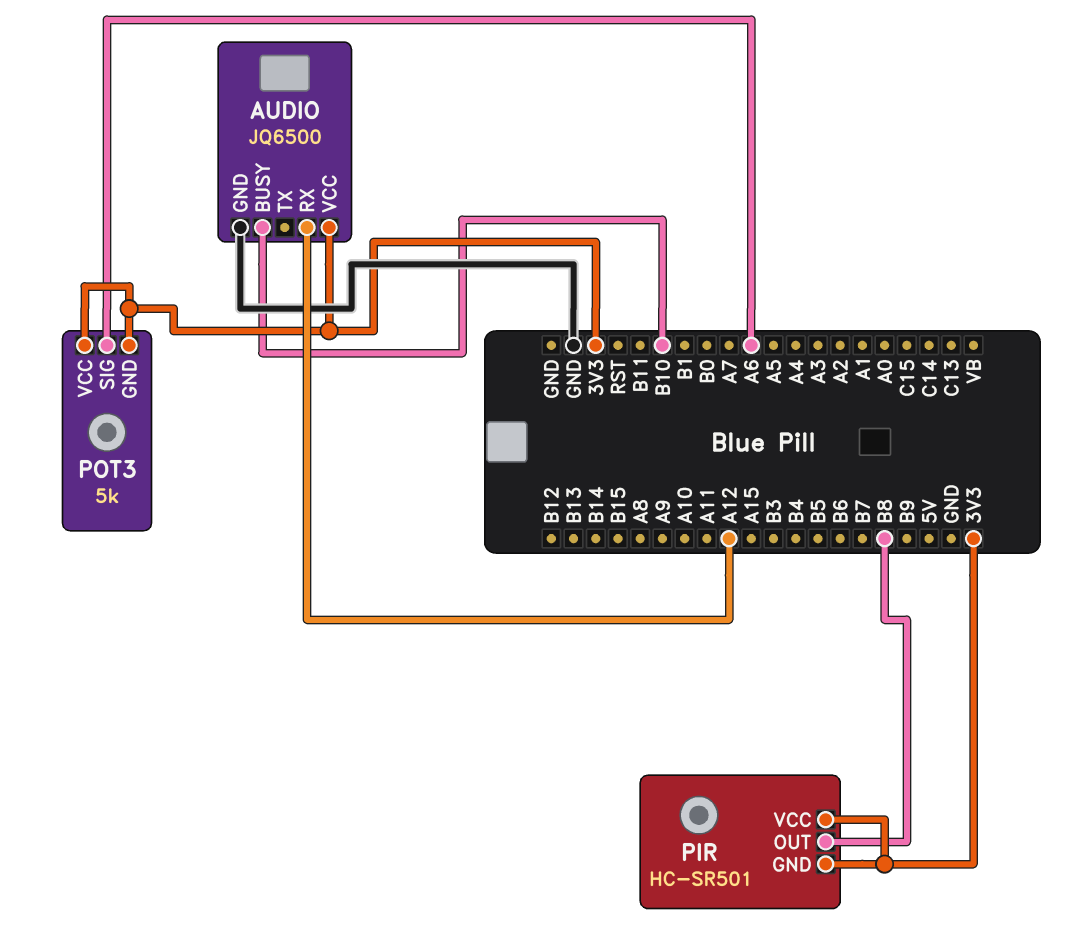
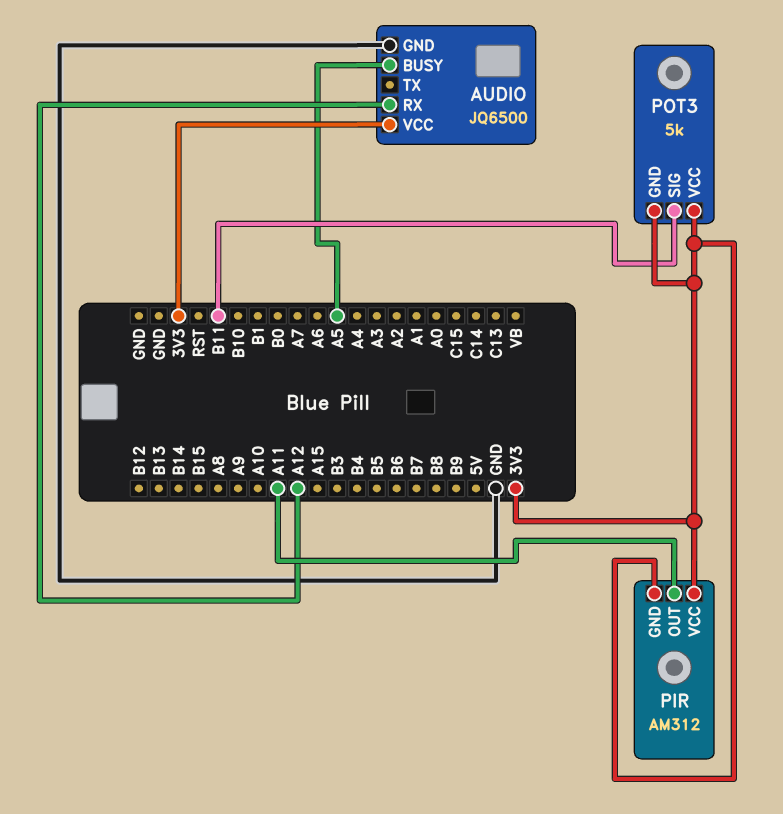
AUDIO pin BUSY: B10 -> A5
PIR: HC-SR501 -> AM312
PIR pin OUT: B8 -> A11
POT3 pin SIG: A6 -> B11

